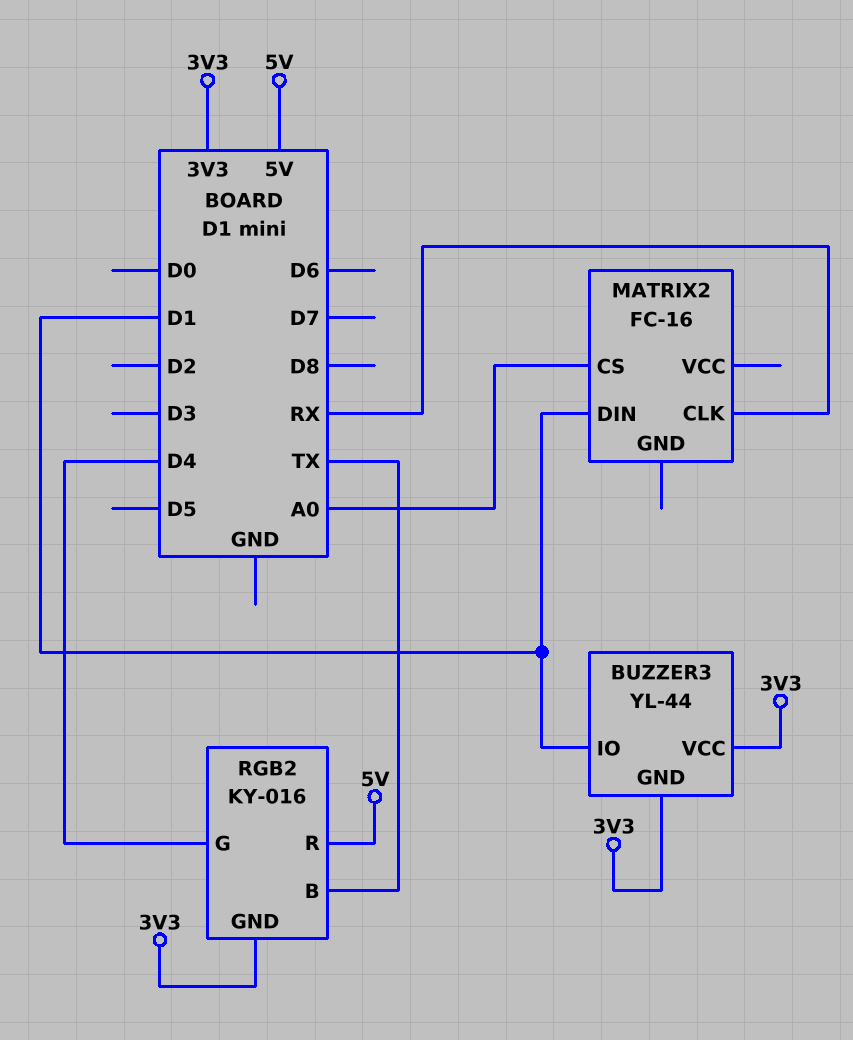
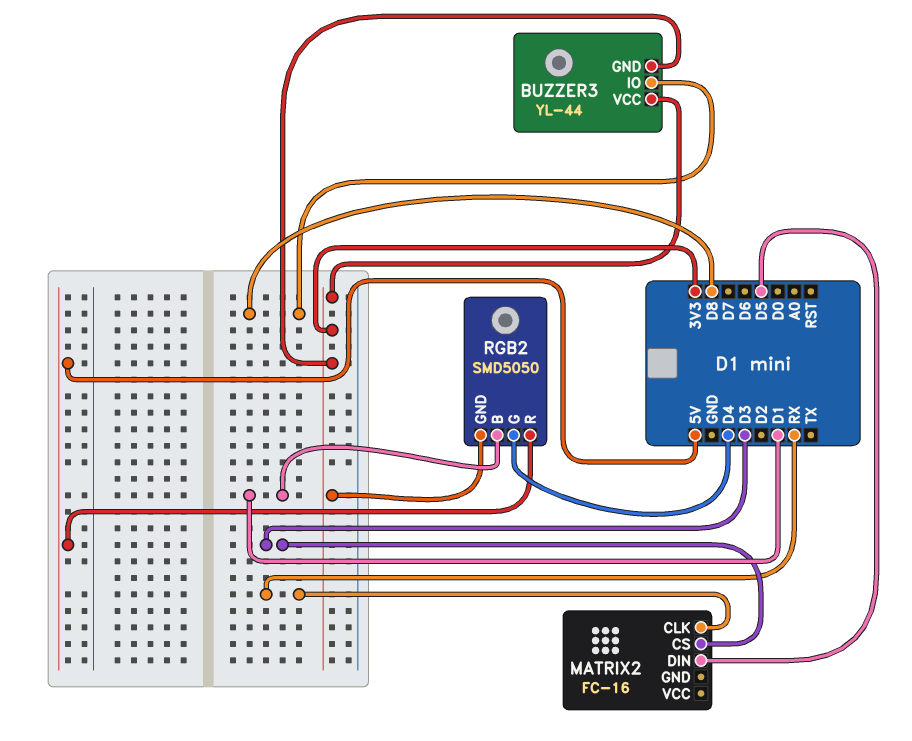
BUZZER3 pin IO: D1 -> D8
MATRIX2 pin CS: A0 -> D3
MATRIX2 pin DIN: D1 -> D5
RGB2: KY-016 -> SMD5050
RGB2 pin B: TX -> D1

